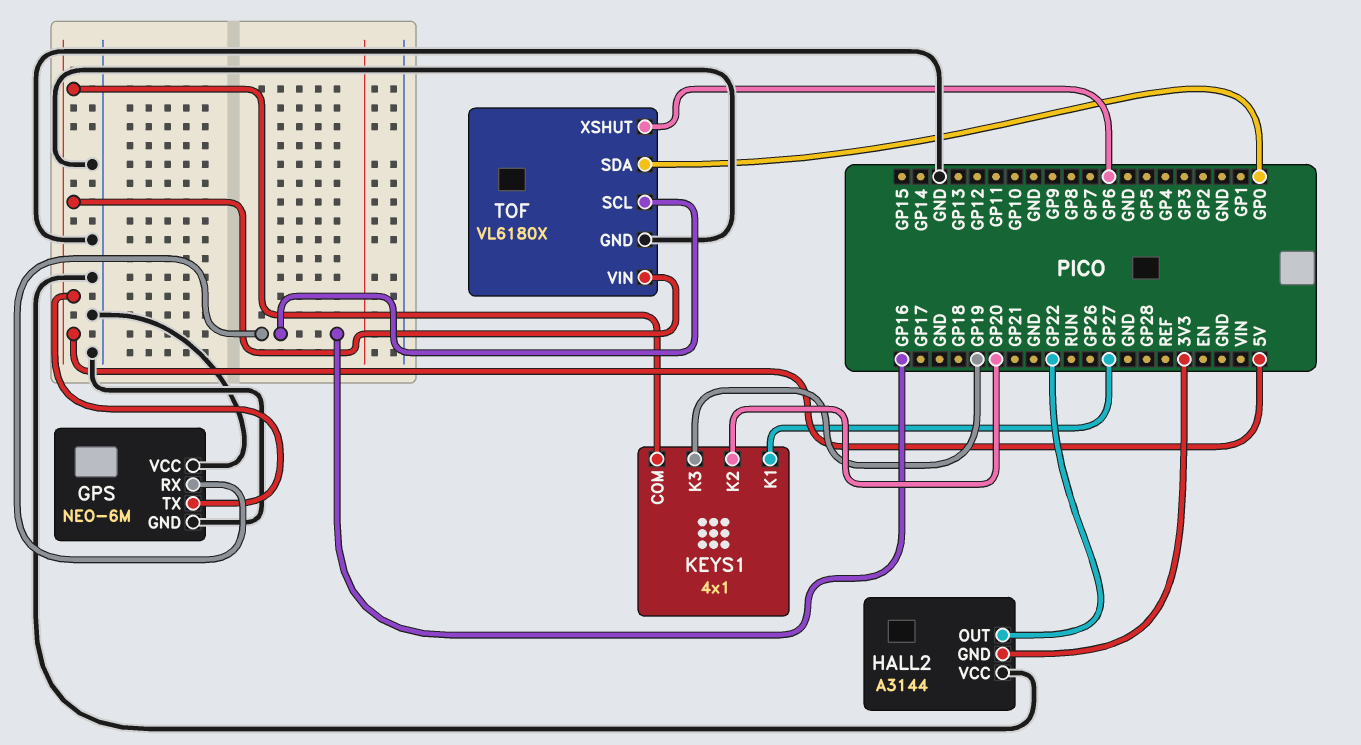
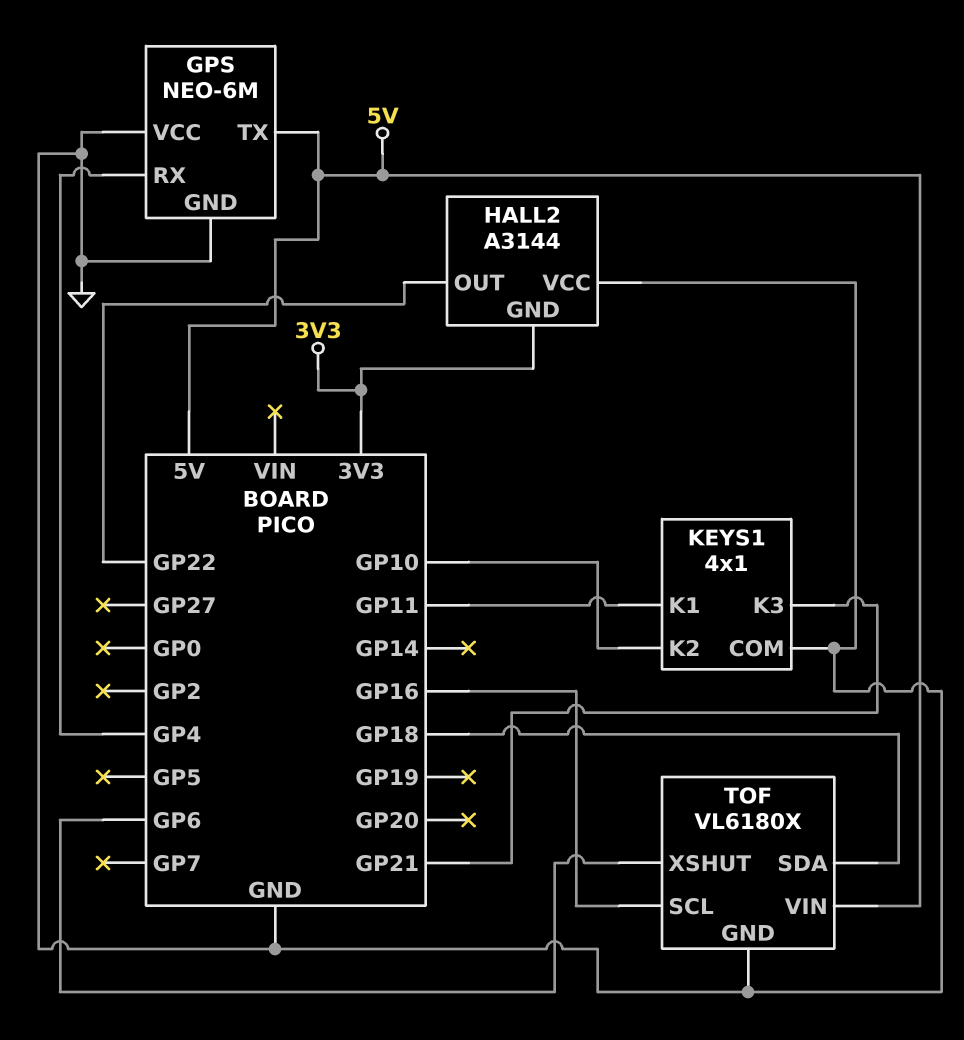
GPS pin RX: GP16 -> GP4
KEYS1 pin COM: 5V -> GND
KEYS1 pin K1: GP27 -> GP11
KEYS1 pin K2: GP20 -> GP10
KEYS1 pin K3: GP19 -> GP21
TOF pin SDA: GP0 -> GP18

